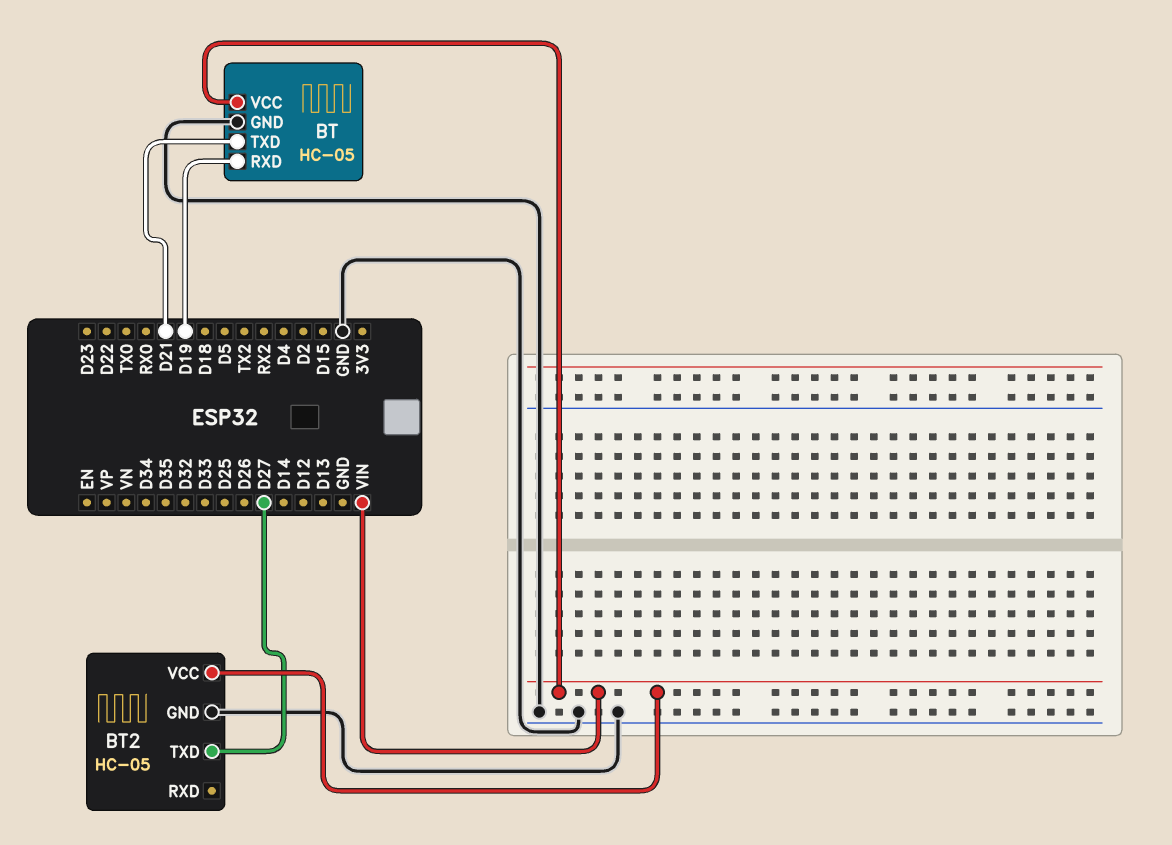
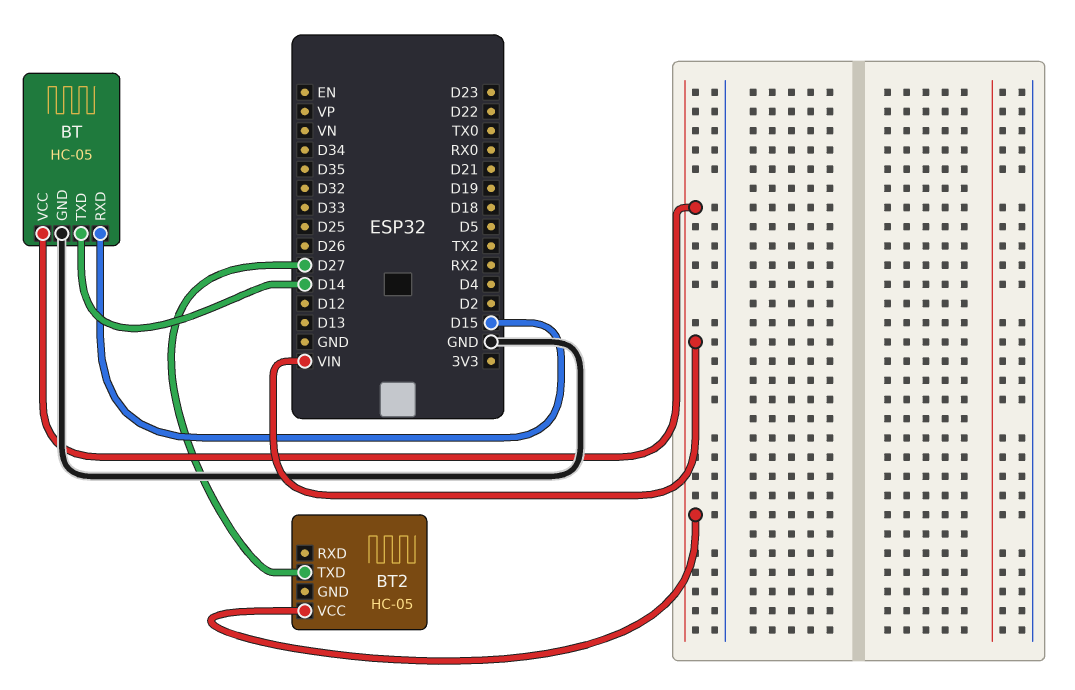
BT pin RXD: D19 -> D15
BT pin TXD: D21 -> D14
BT2 pin GND: GND -> none

